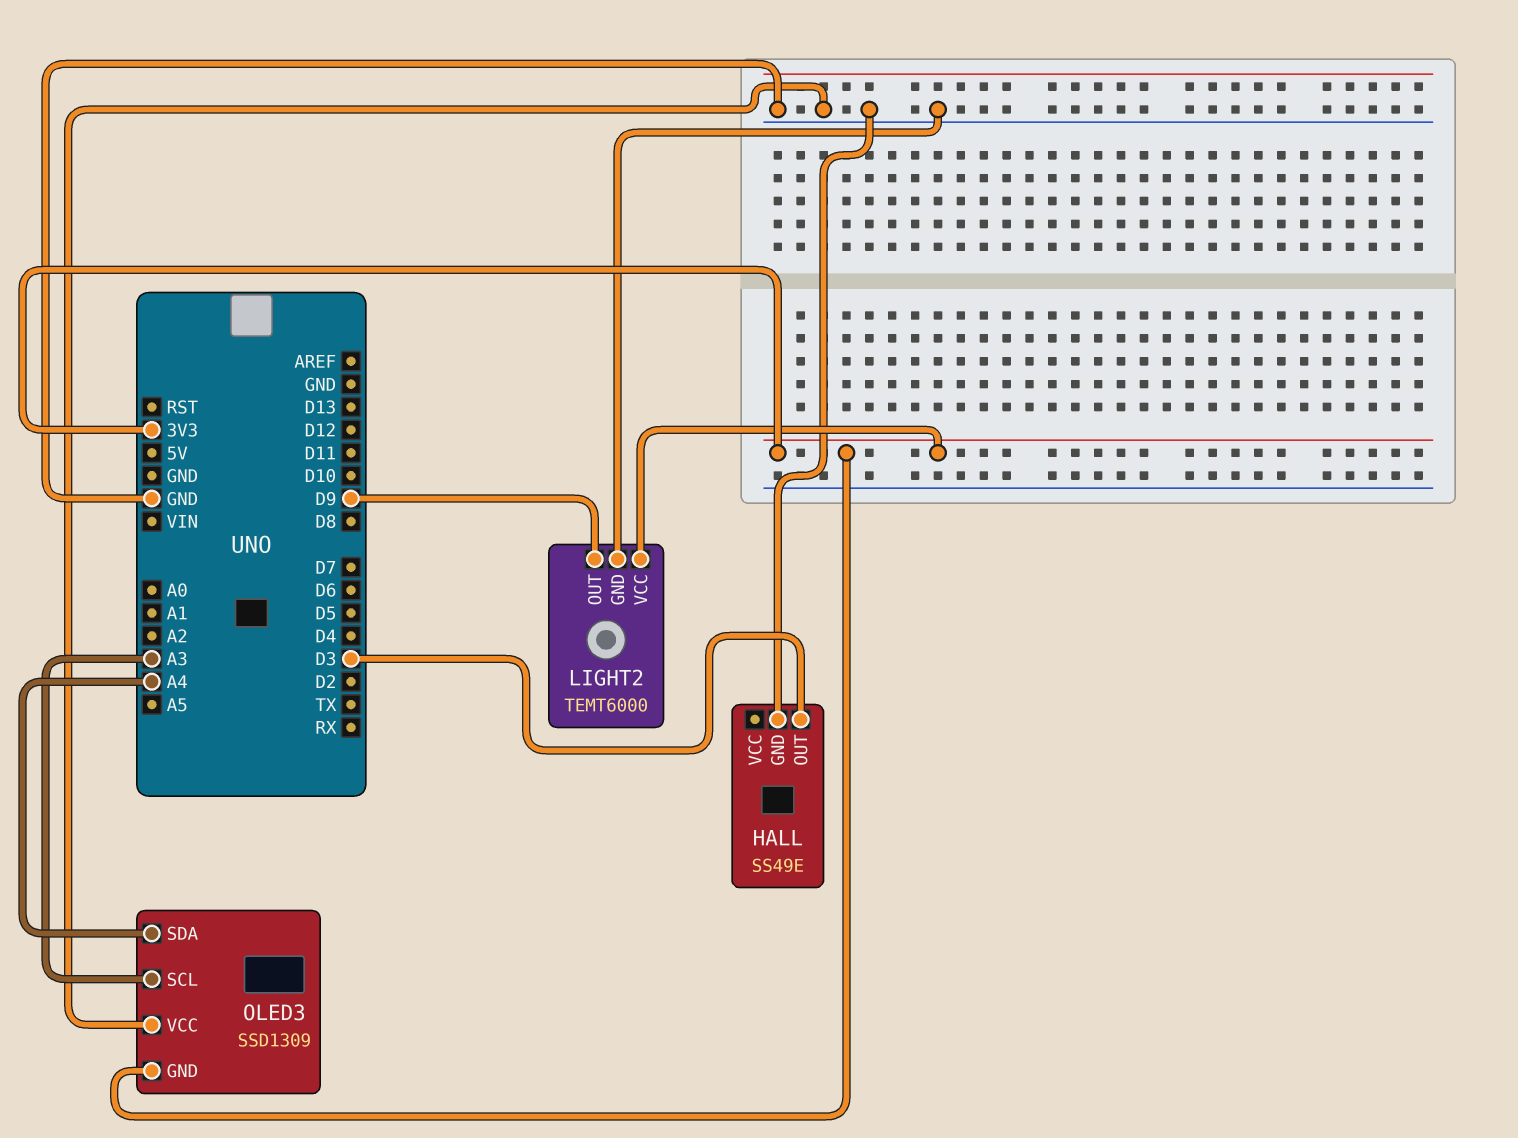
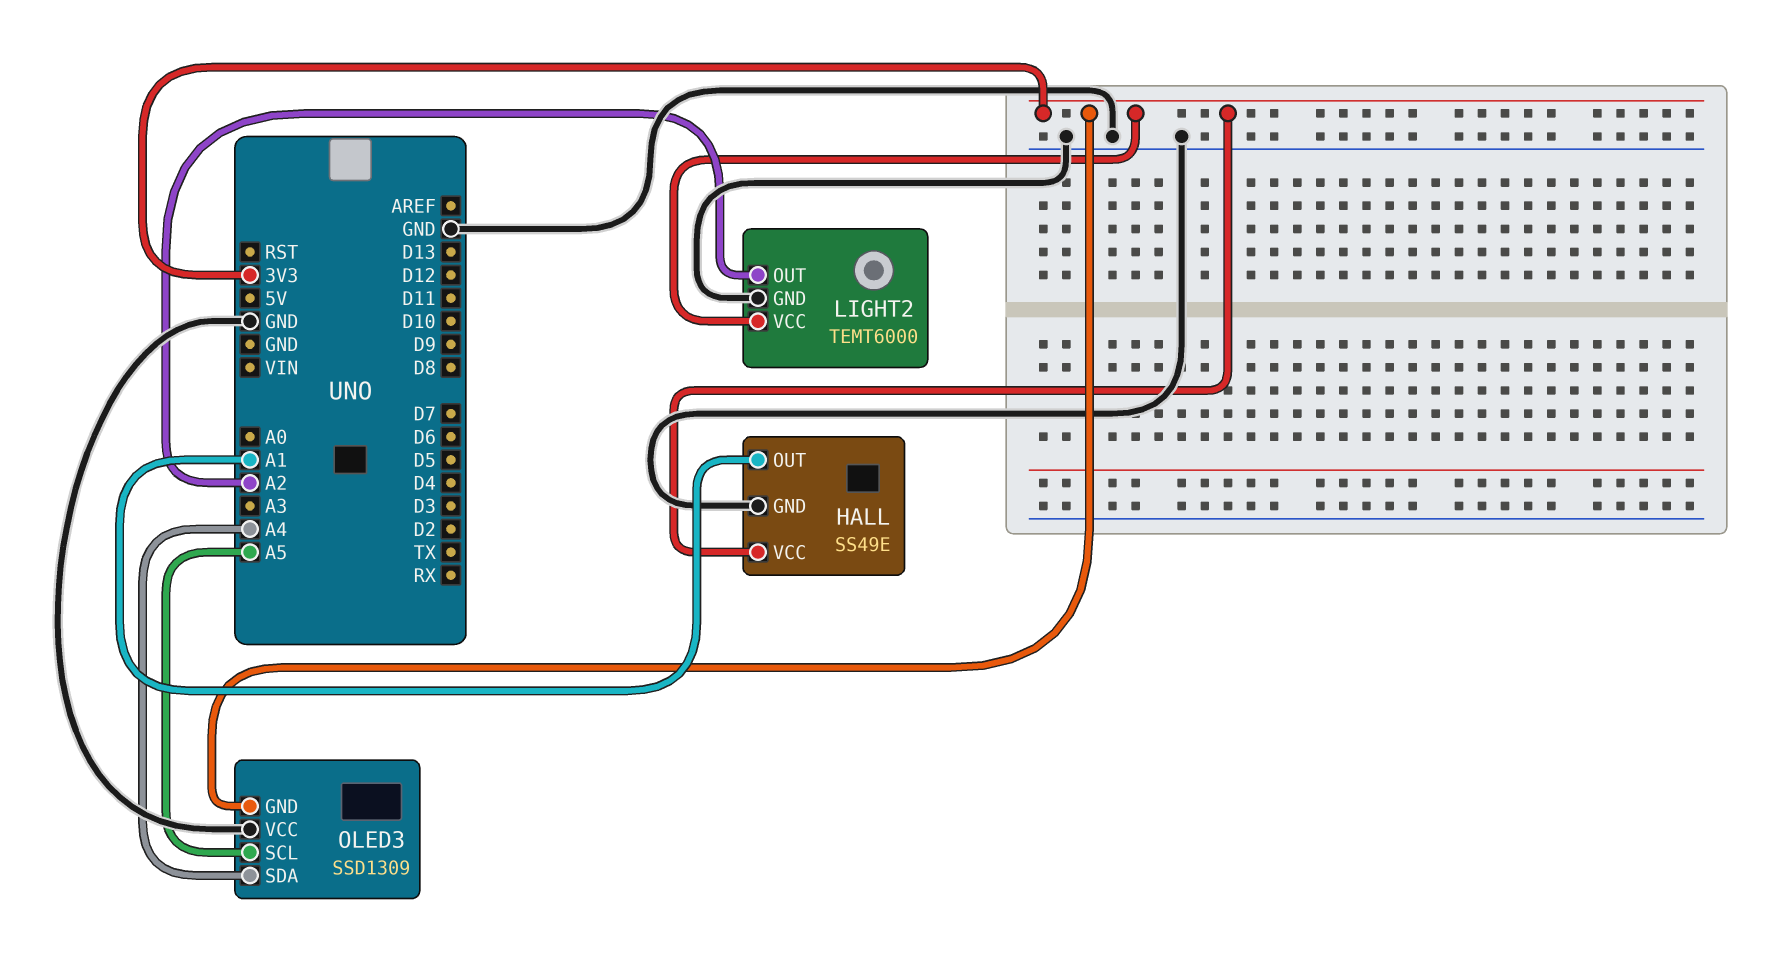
HALL pin OUT: D3 -> A1
HALL pin VCC: none -> 3V3
LIGHT2 pin OUT: D9 -> A2
OLED3 pin SCL: A3 -> A5

